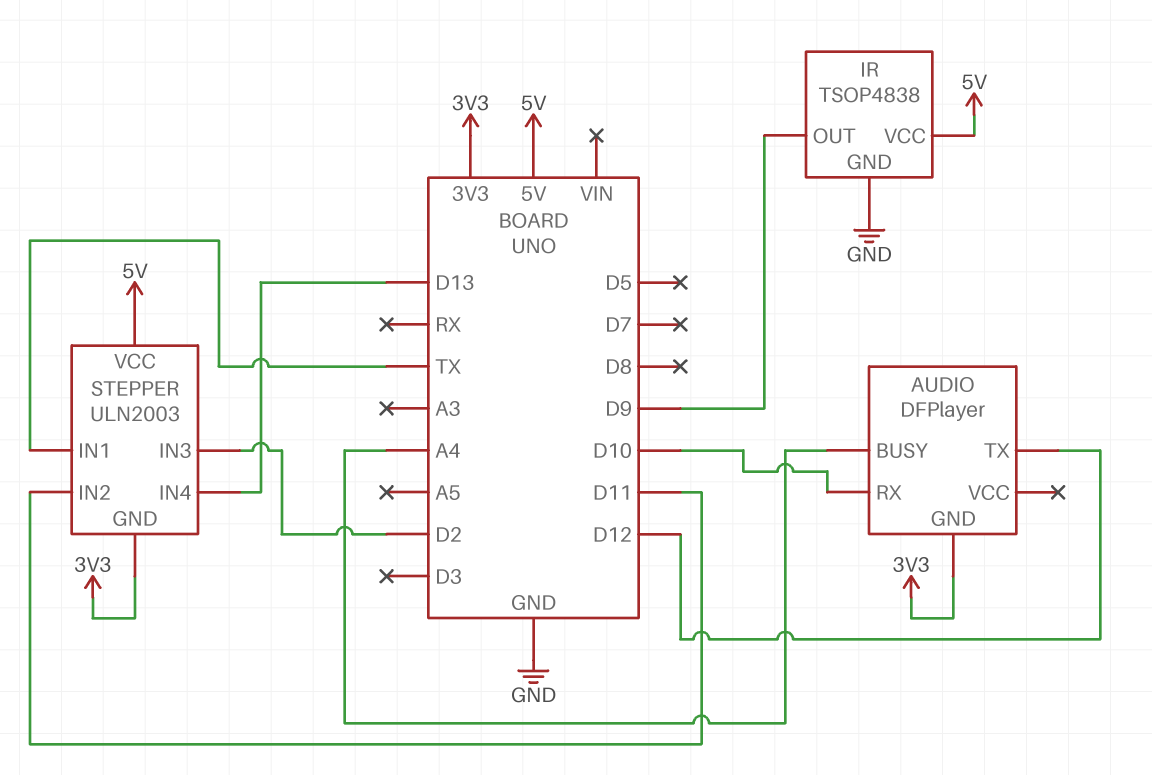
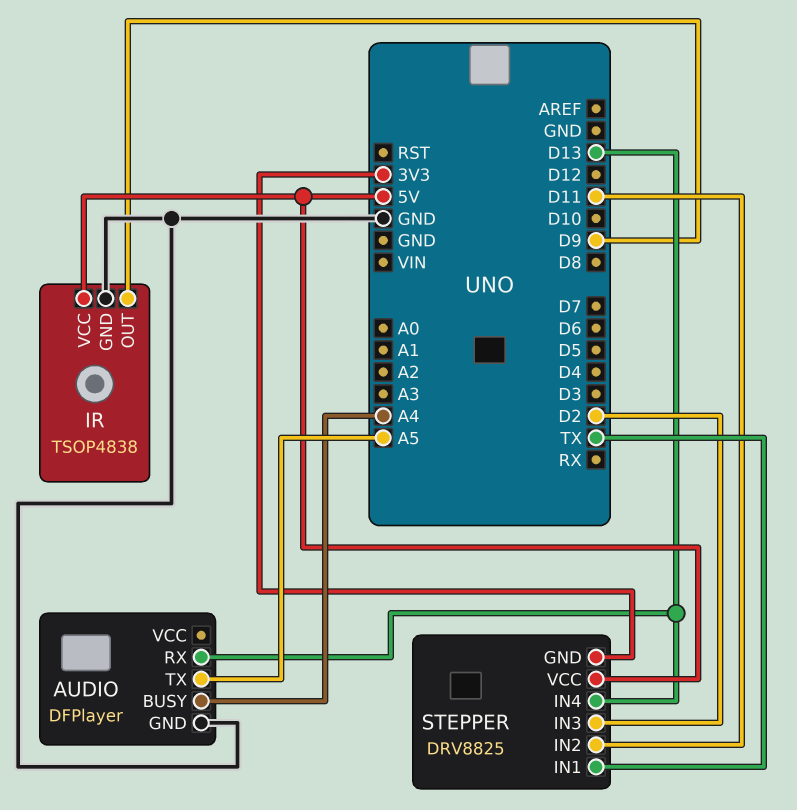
AUDIO pin GND: 3V3 -> GND
AUDIO pin RX: D10 -> D13
AUDIO pin TX: D12 -> A5
STEPPER: ULN2003 -> DRV8825

